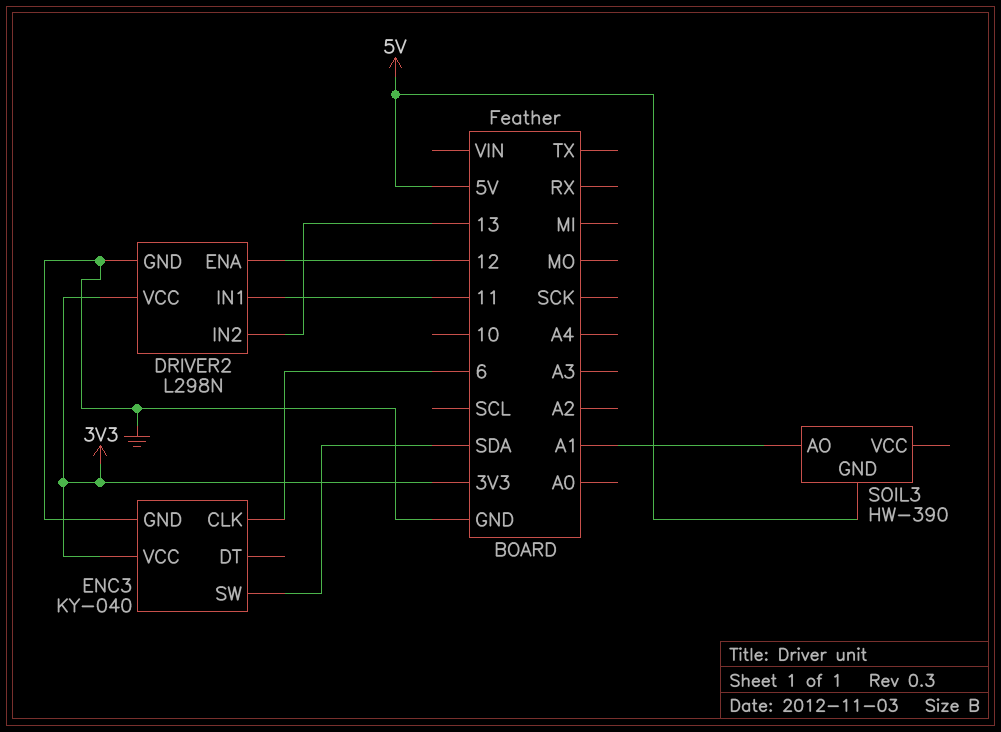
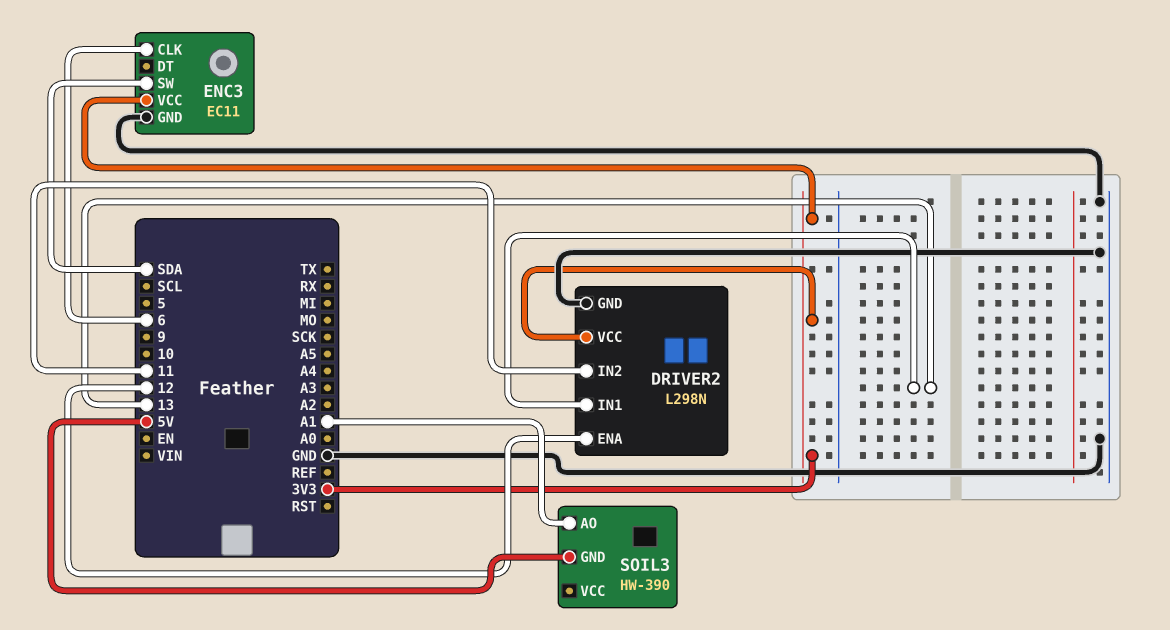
DRIVER2 pin IN1: 11 -> 13
DRIVER2 pin IN2: 13 -> 11
ENC3: KY-040 -> EC11

